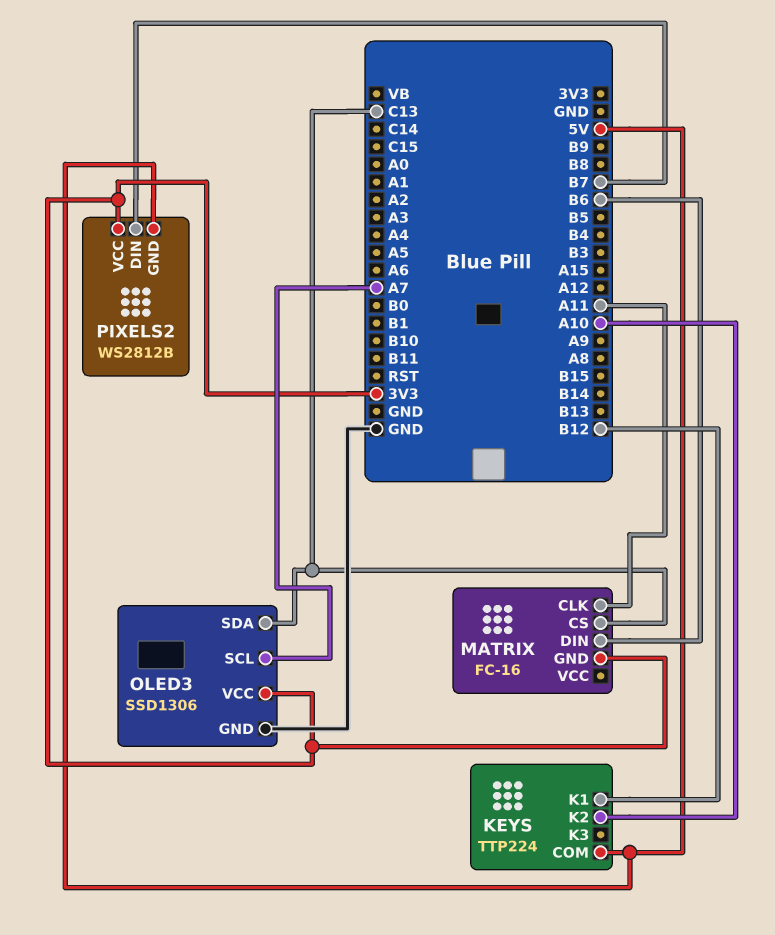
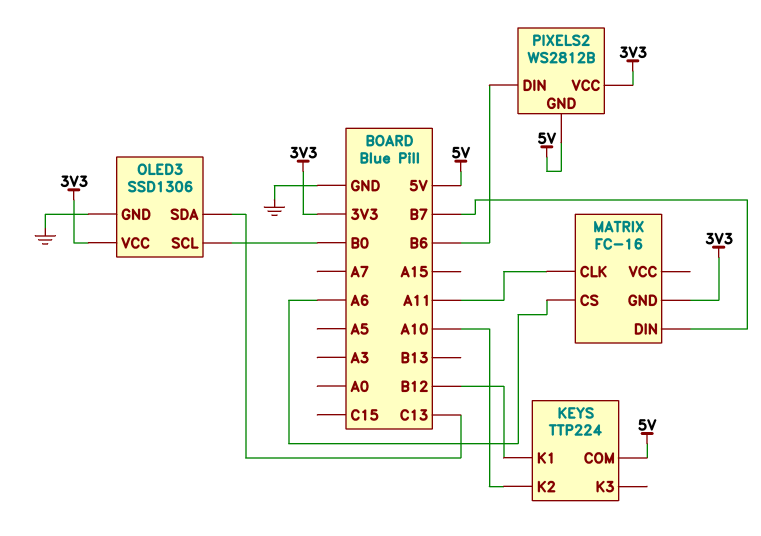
MATRIX pin CS: C13 -> A6
MATRIX pin DIN: B6 -> B7
OLED3 pin SCL: A7 -> B0
PIXELS2 pin DIN: B7 -> B6

